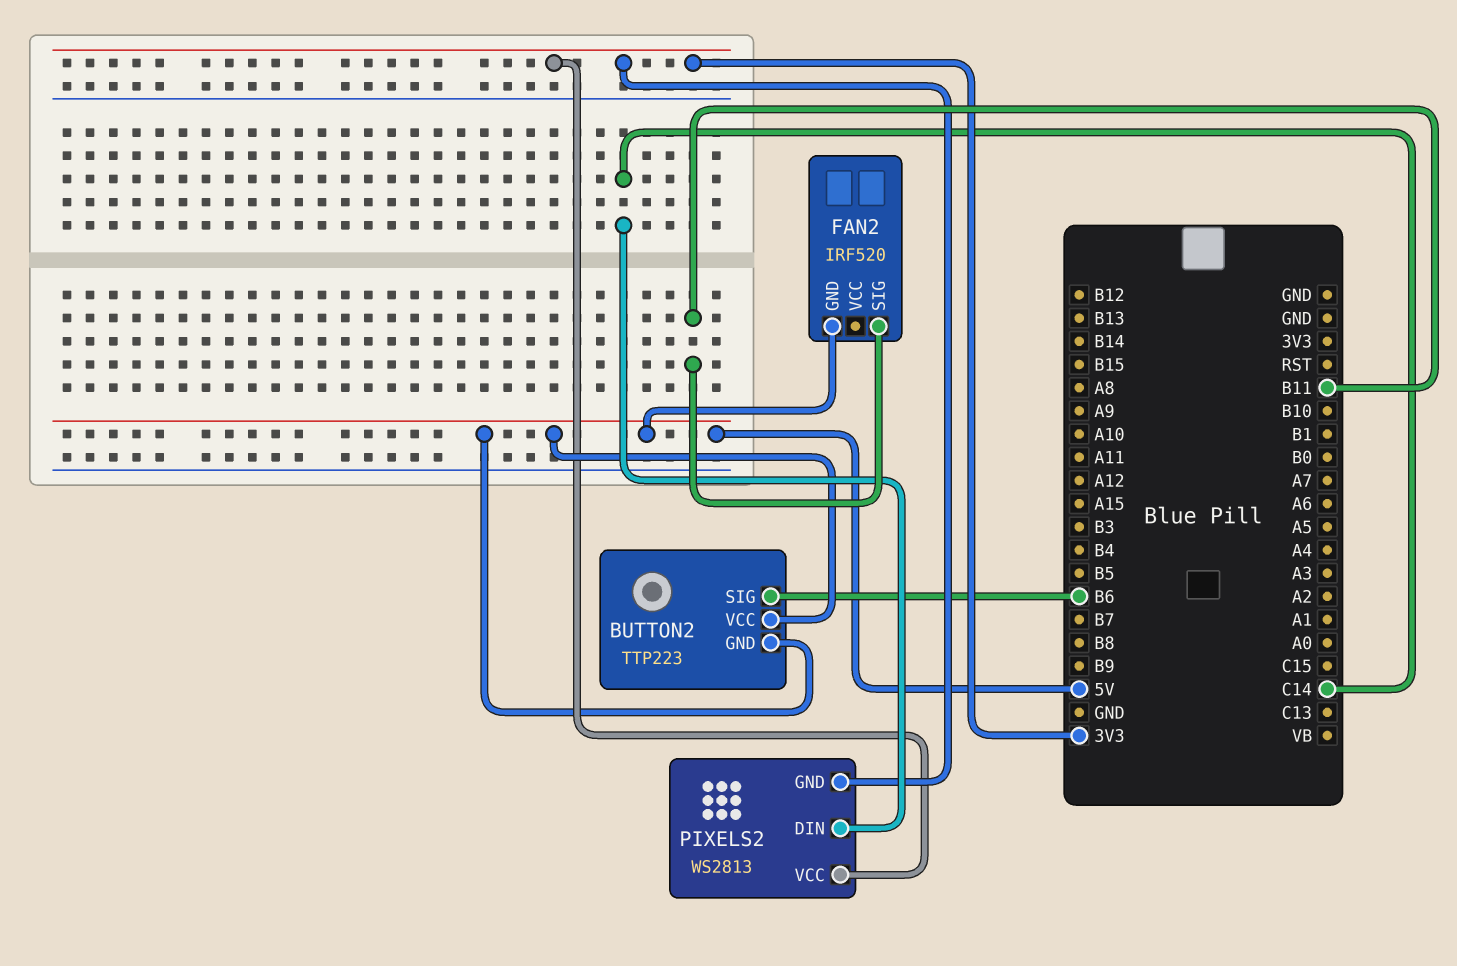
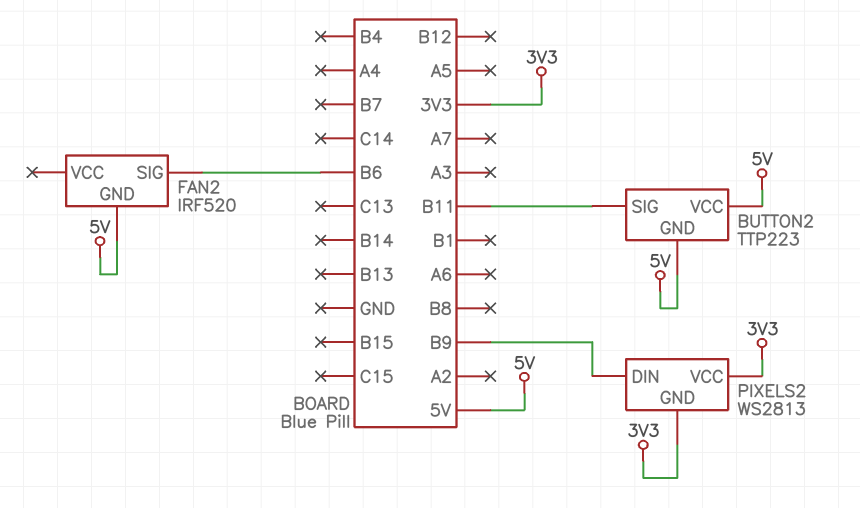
BUTTON2 pin SIG: B6 -> B11
FAN2 pin SIG: B11 -> B6
PIXELS2 pin DIN: C14 -> B9

